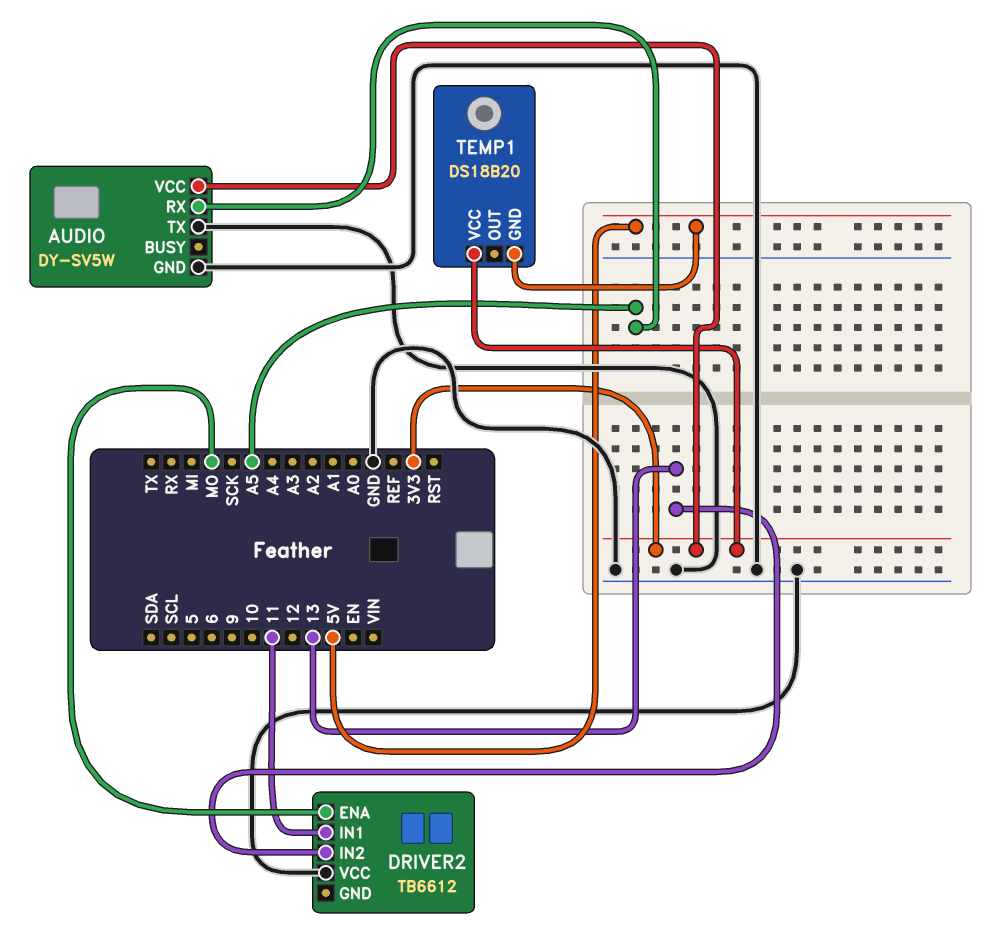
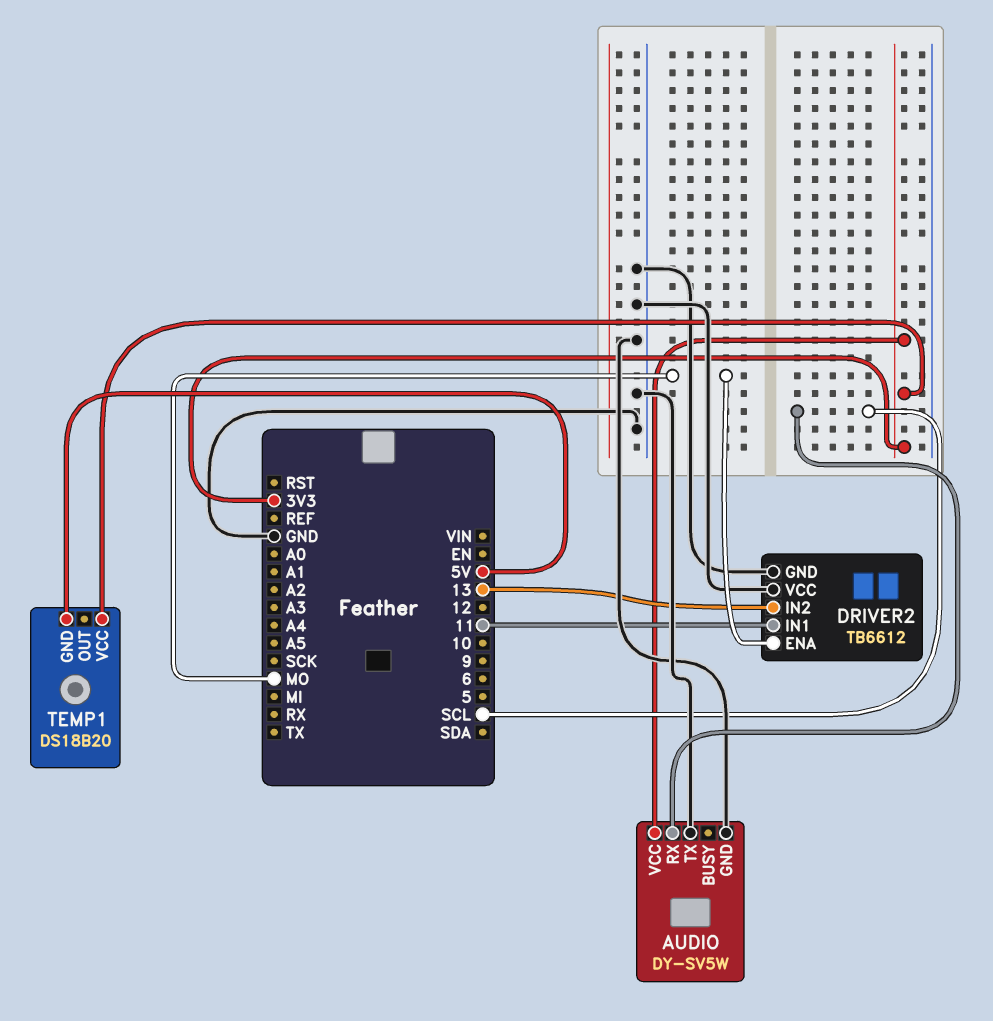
AUDIO pin RX: A5 -> SCL
DRIVER2 pin GND: none -> GND

